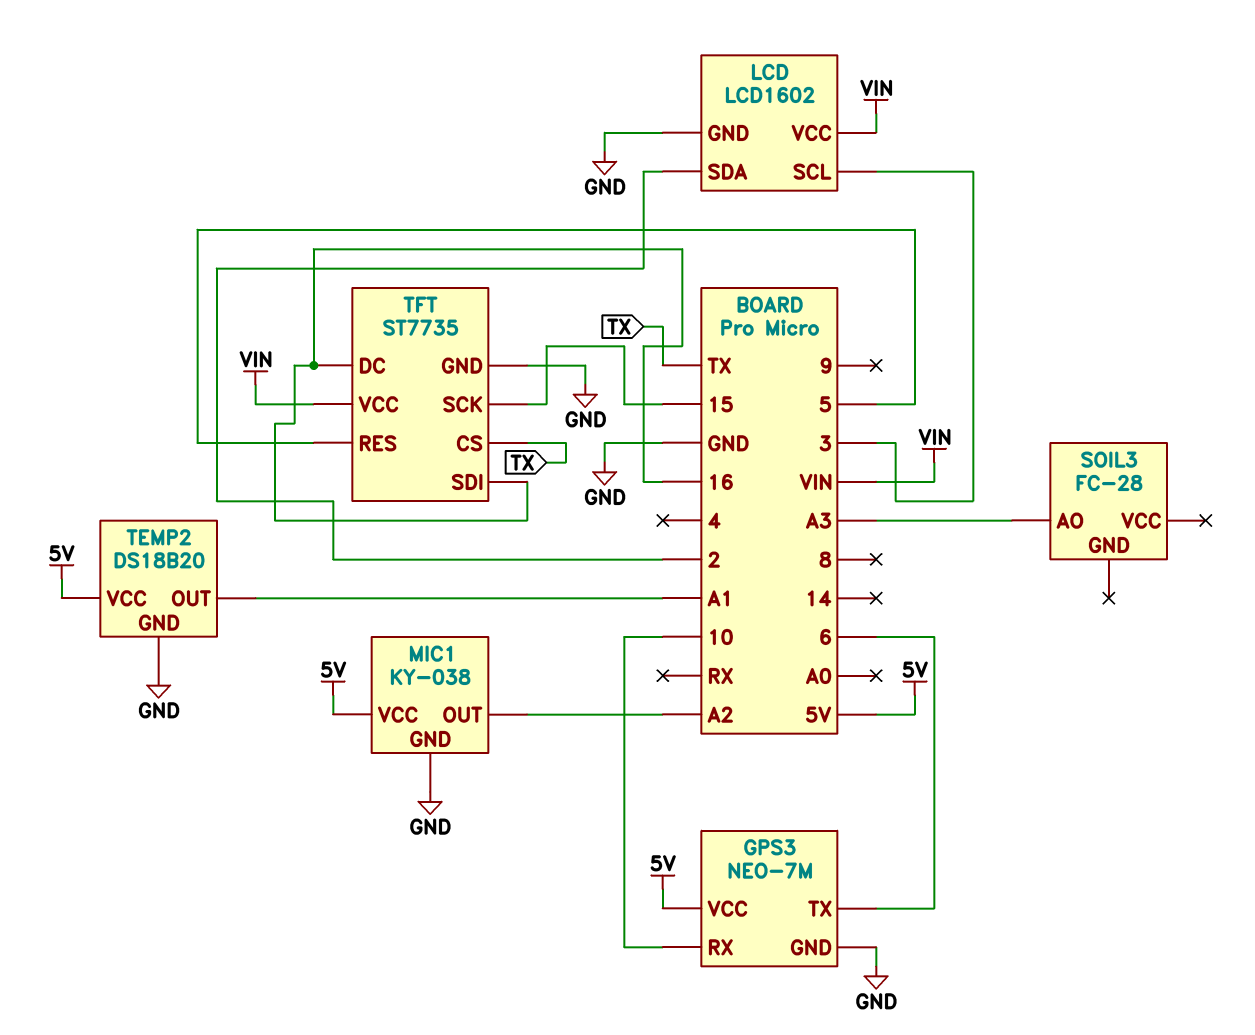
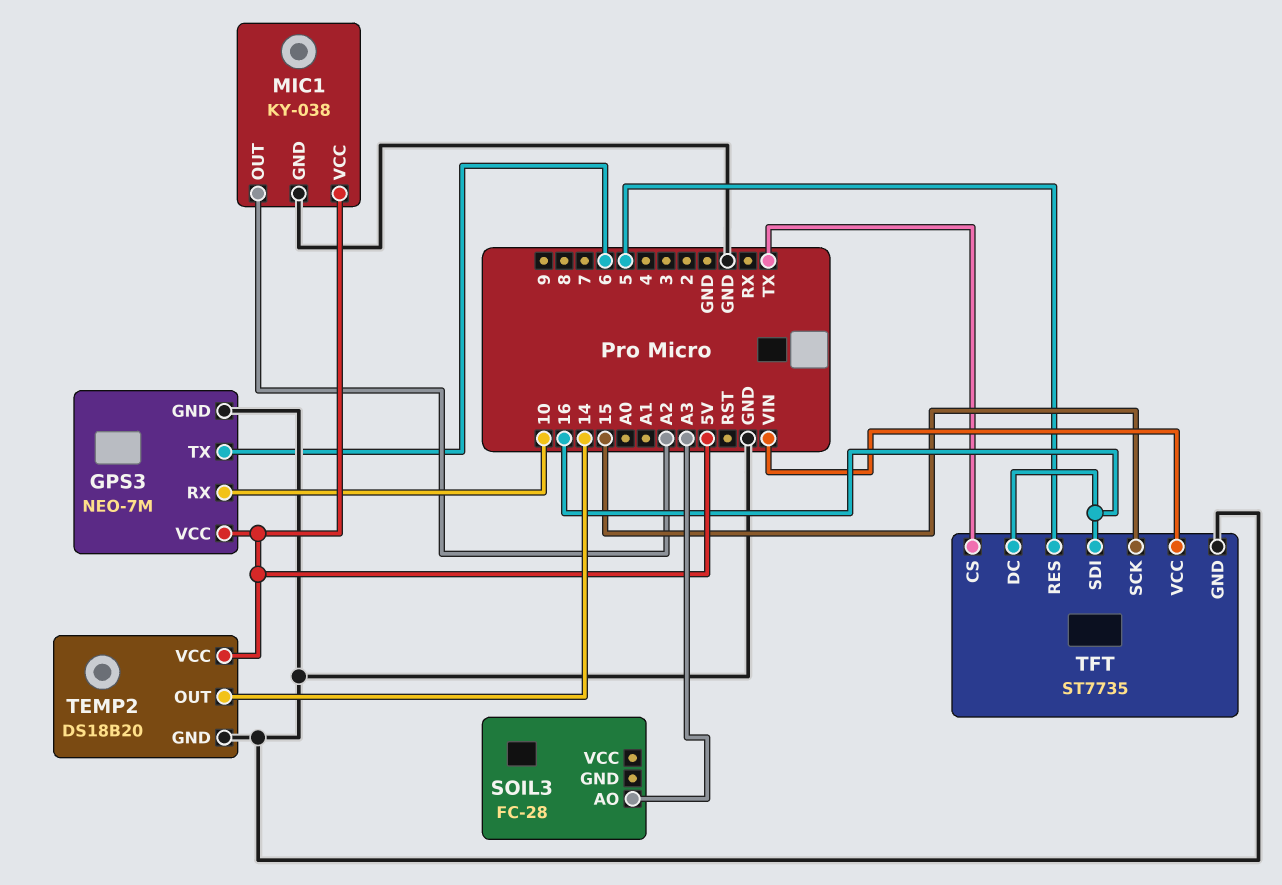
LCD: LCD1602 -> none
LCD pin GND: GND -> none
LCD pin SCL: 3 -> none
LCD pin SDA: 2 -> none
LCD pin VCC: VIN -> none
TEMP2 pin OUT: A1 -> 14

